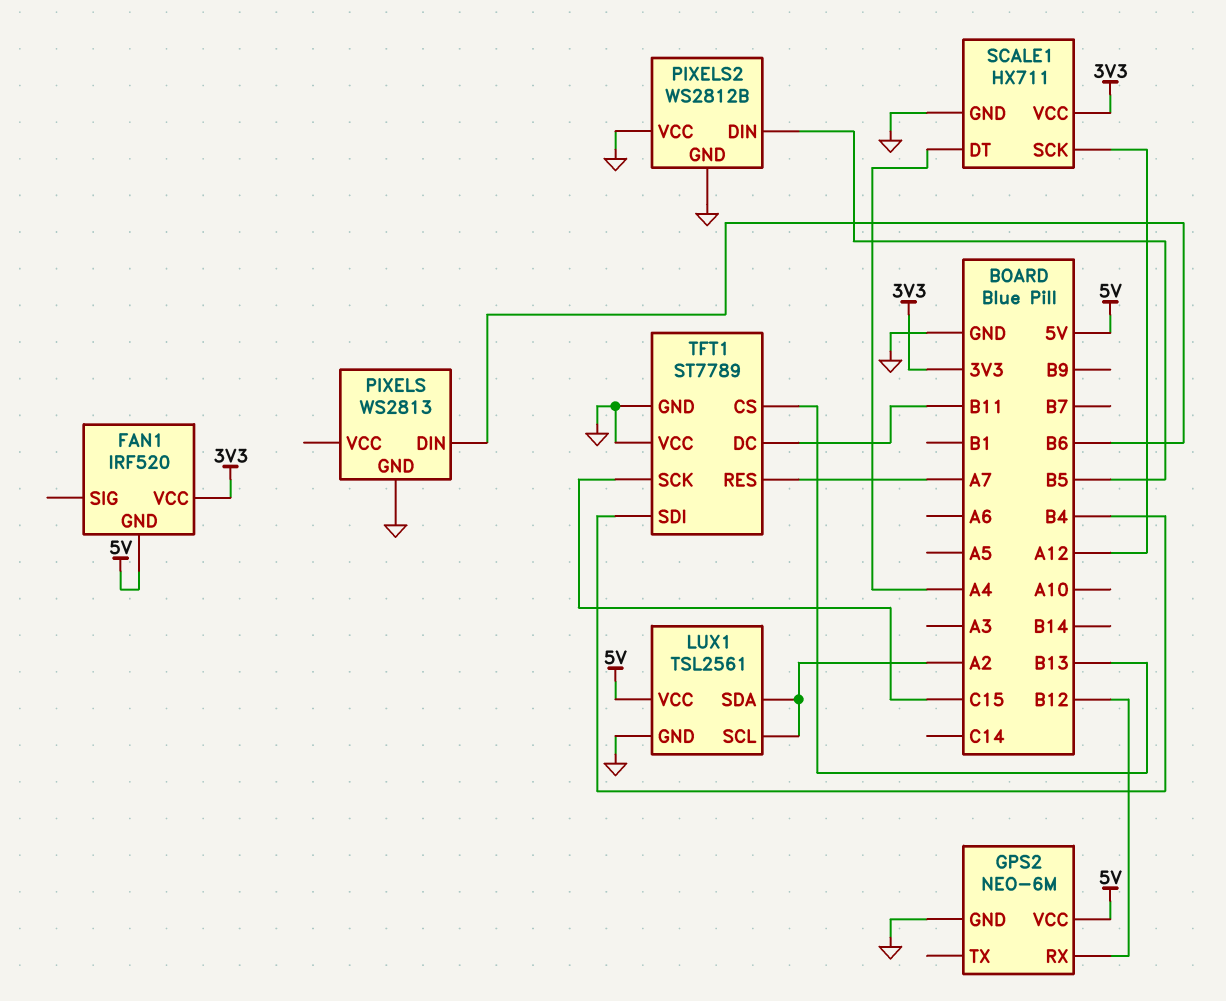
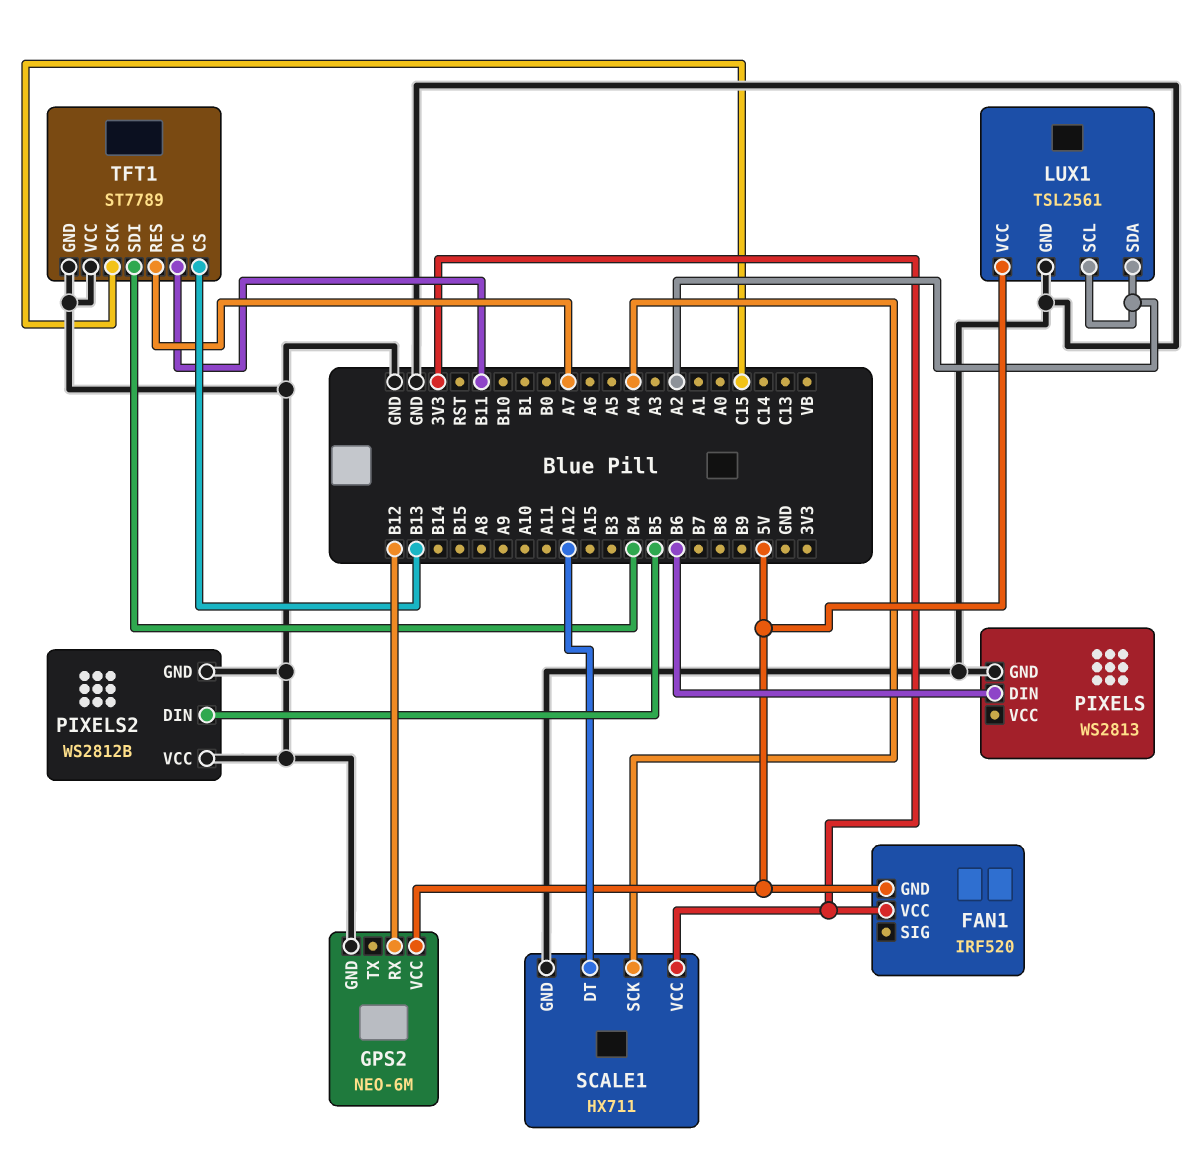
SCALE1 pin DT: A4 -> A12
SCALE1 pin SCK: A12 -> A4

